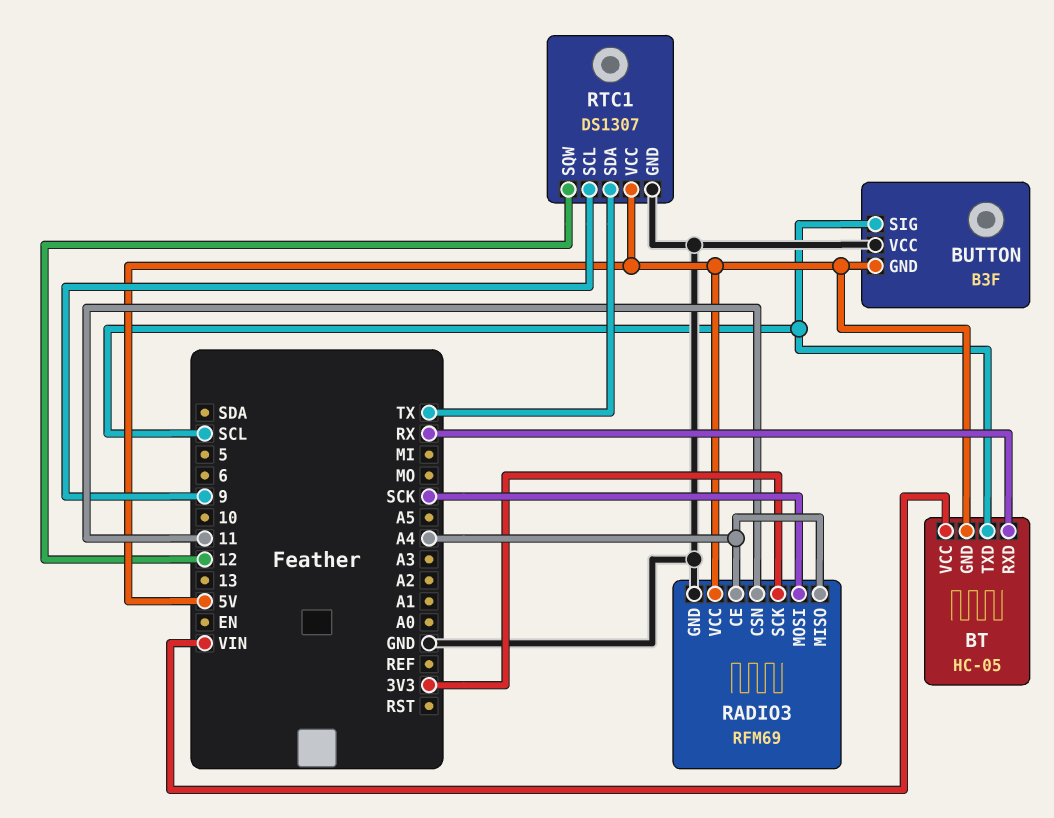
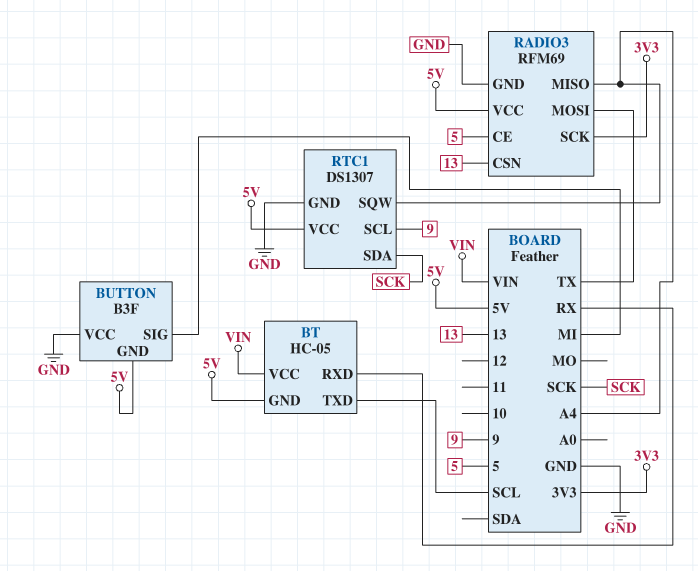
BUTTON pin SIG: SCL -> MI
RADIO3 pin CE: A4 -> 5
RADIO3 pin CSN: 11 -> 13
RADIO3 pin MOSI: SCK -> TX
RTC1 pin SDA: TX -> SCK
RTC1 pin SQW: 12 -> A4

